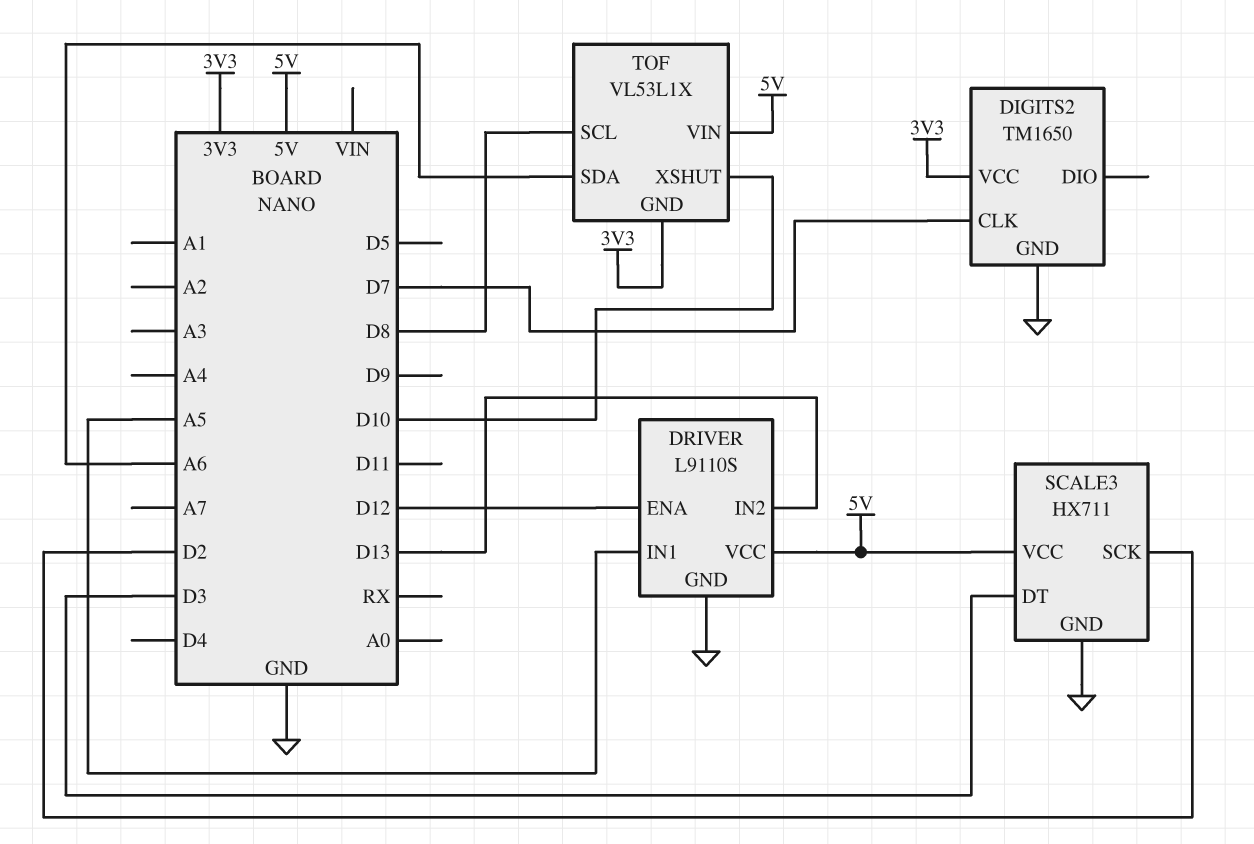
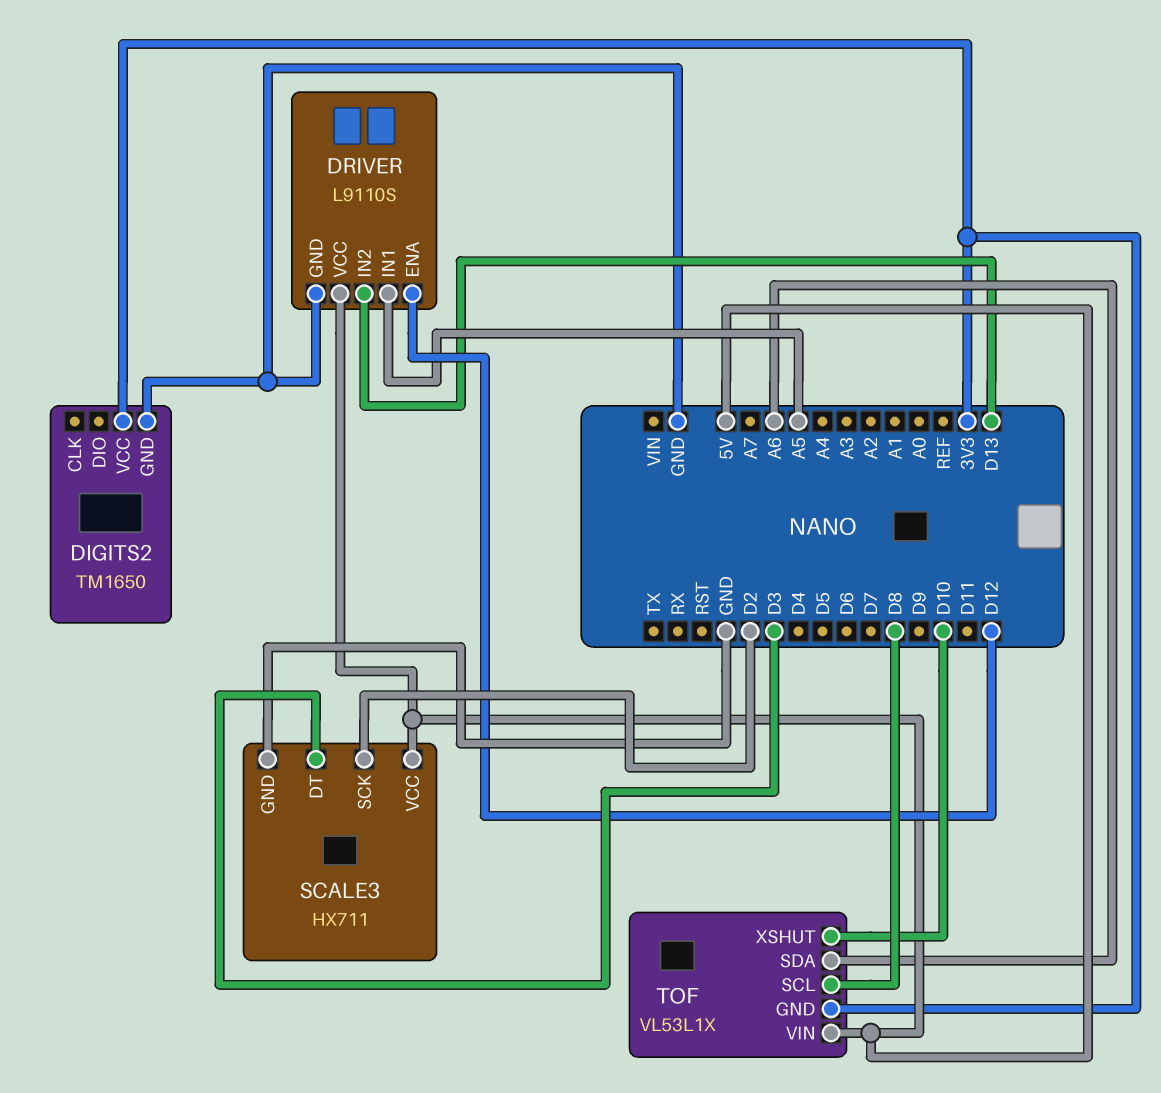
DIGITS2 pin CLK: D7 -> none

